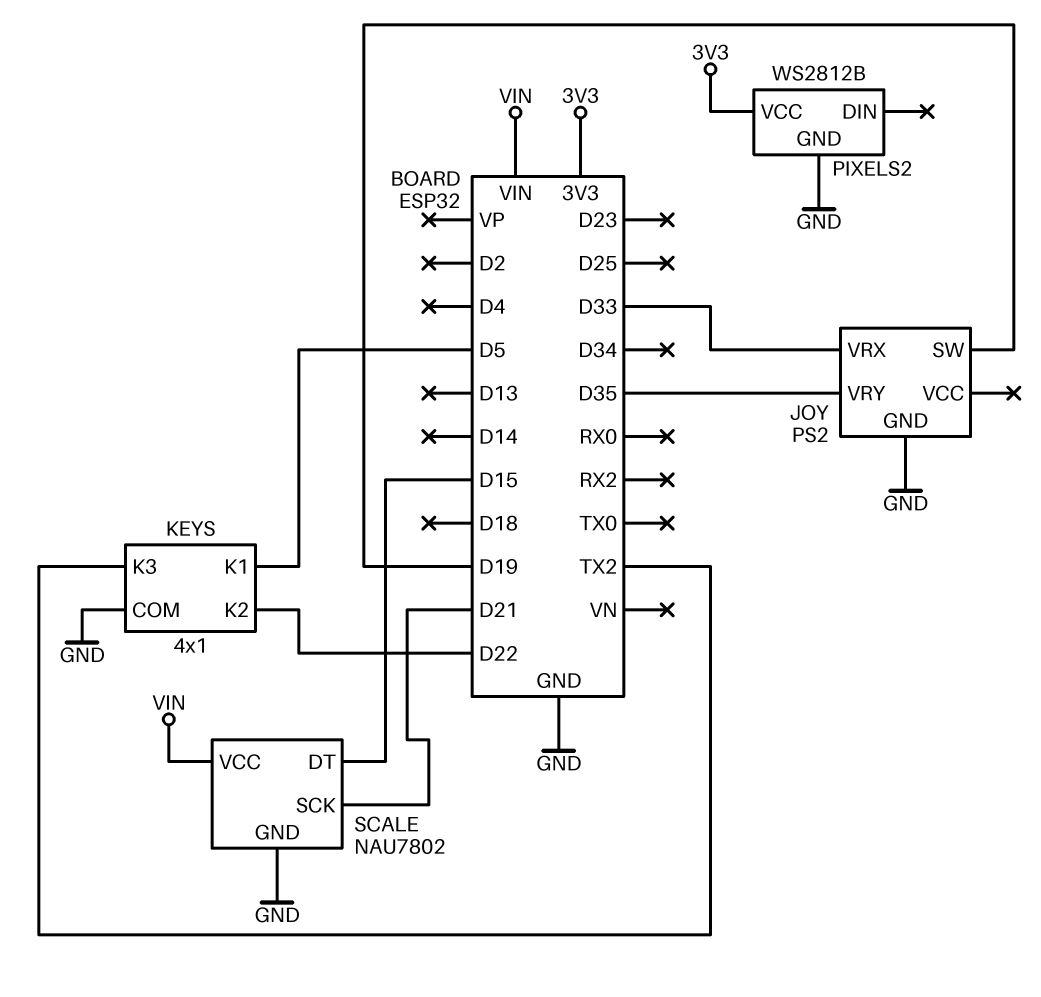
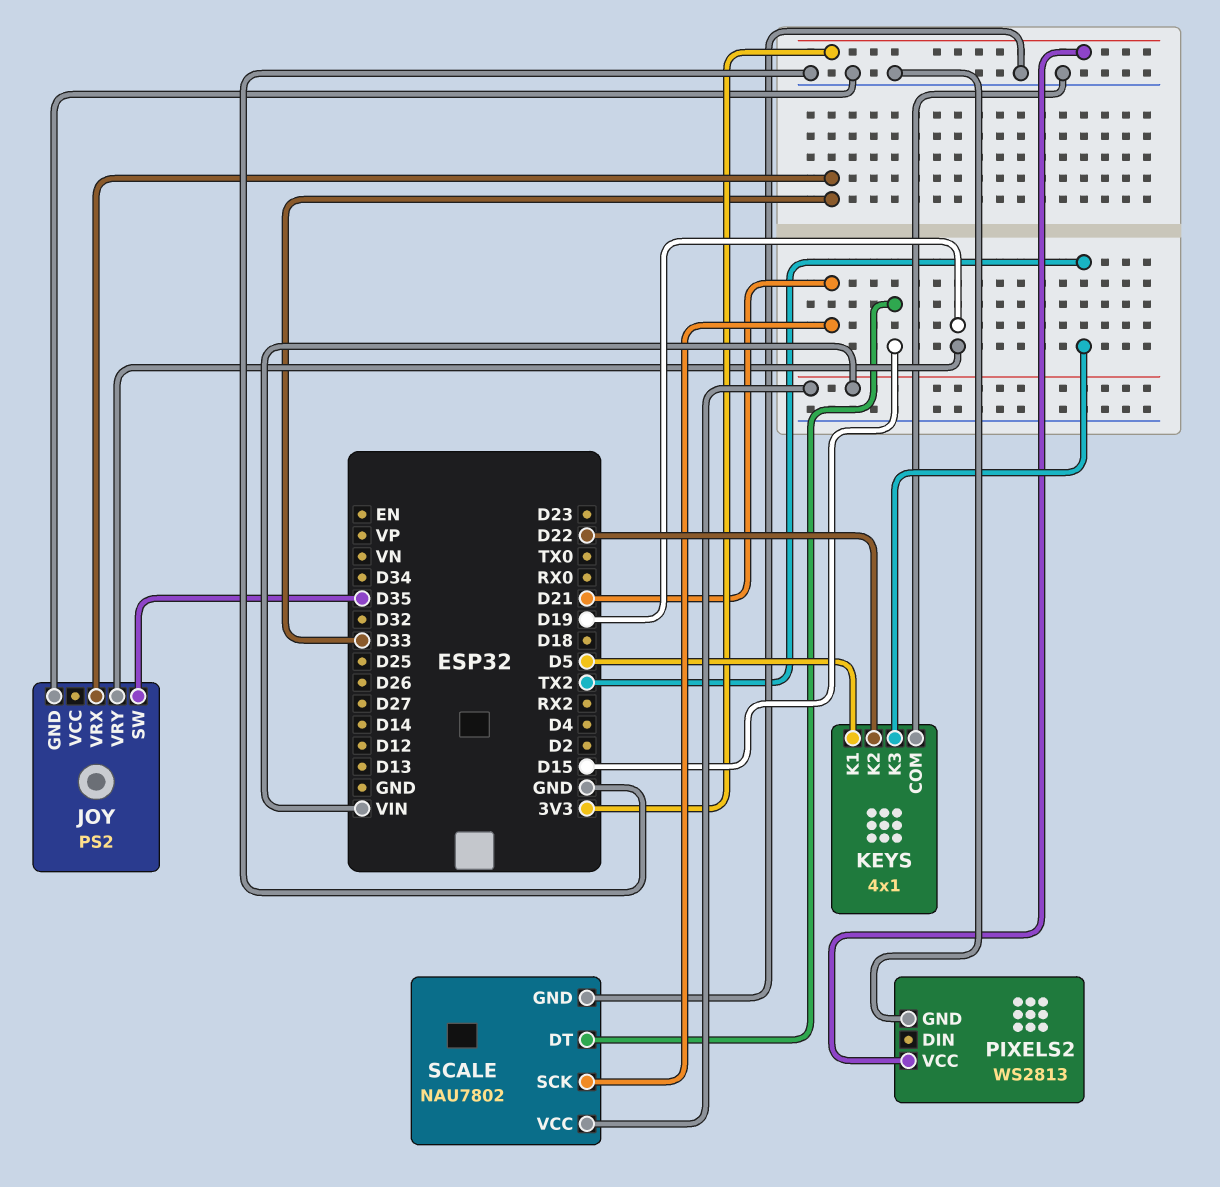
JOY pin SW: D19 -> D35
JOY pin VRY: D35 -> D19
PIXELS2: WS2812B -> WS2813

